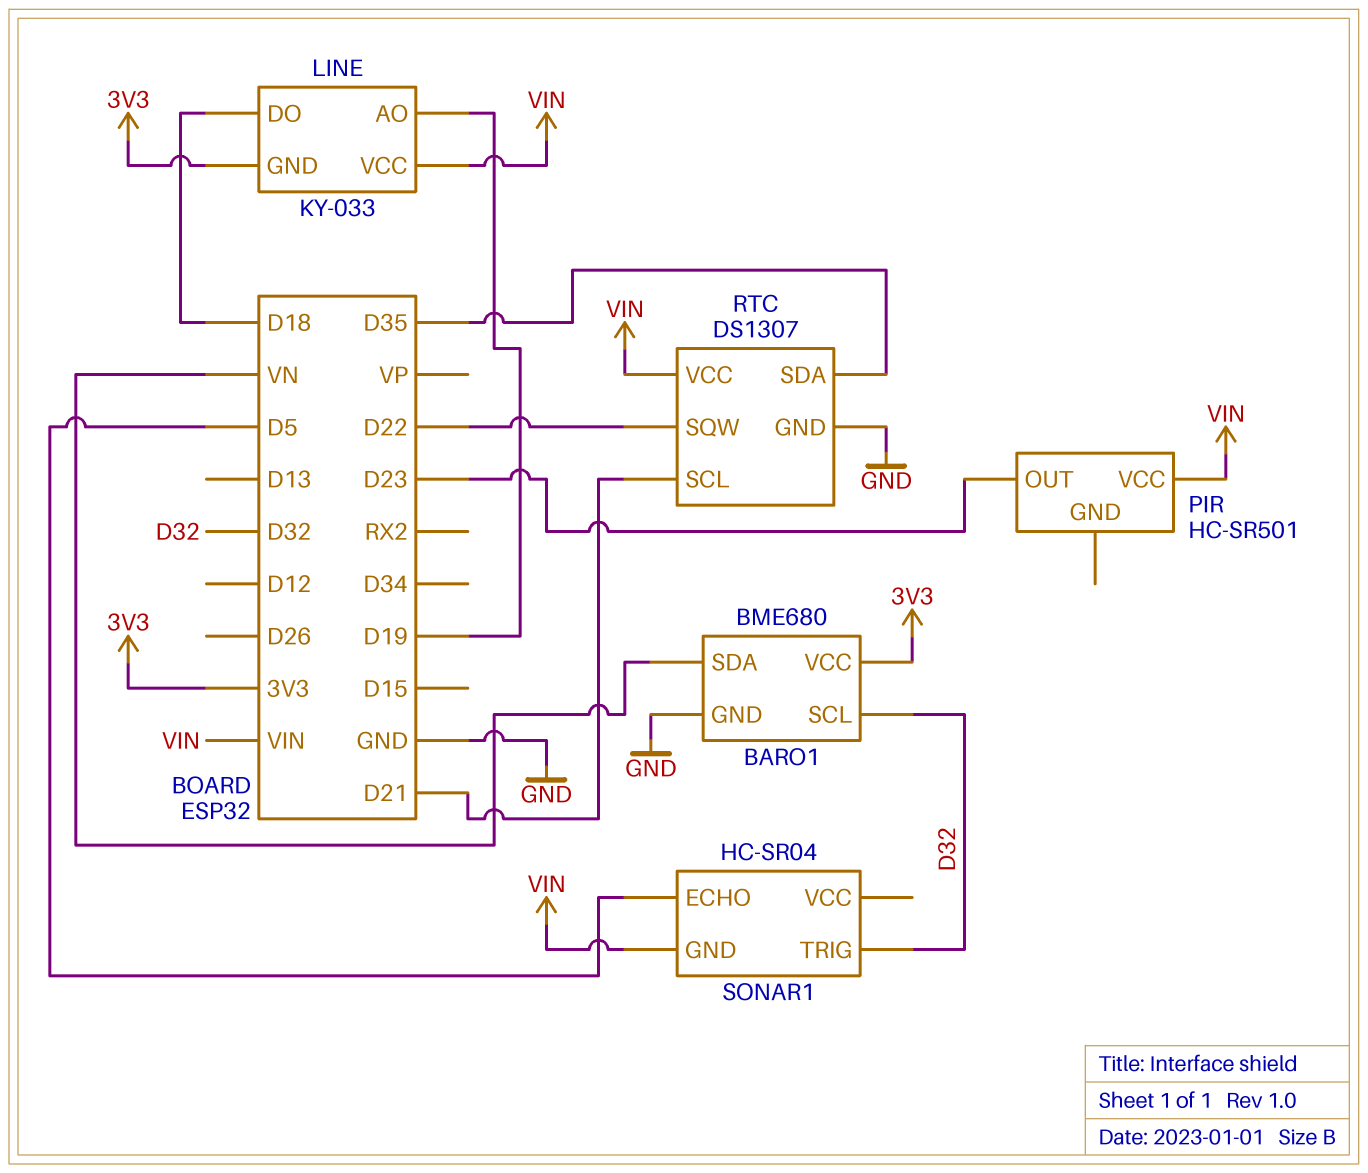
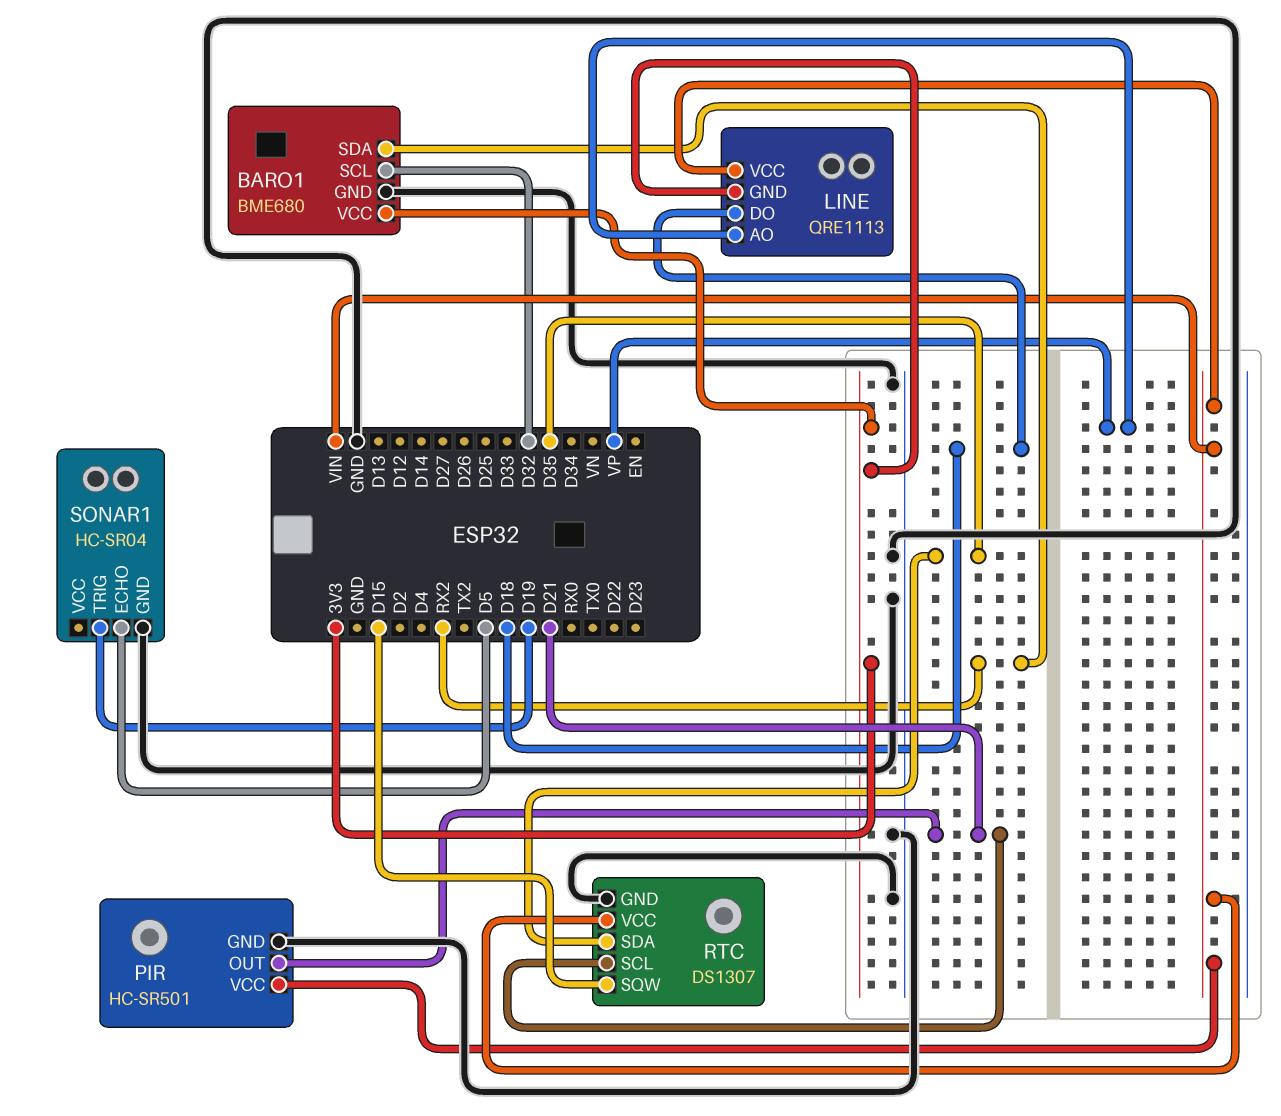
BARO1 pin SDA: VN -> RX2
LINE: KY-033 -> QRE1113
LINE pin AO: D19 -> VP
PIR pin GND: none -> GND
PIR pin OUT: D23 -> D21
RTC pin SQW: D22 -> D15
SONAR1 pin GND: VIN -> GND
SONAR1 pin TRIG: D32 -> D19

